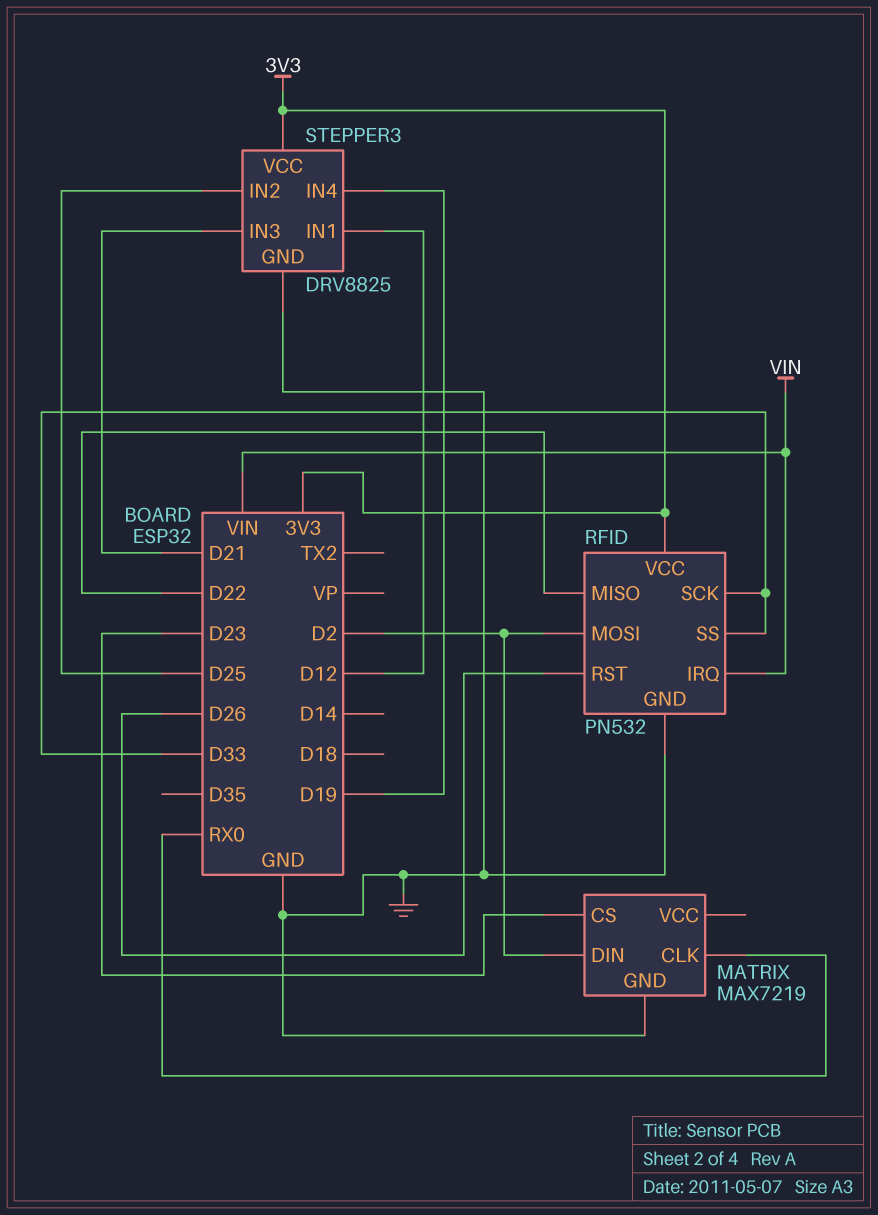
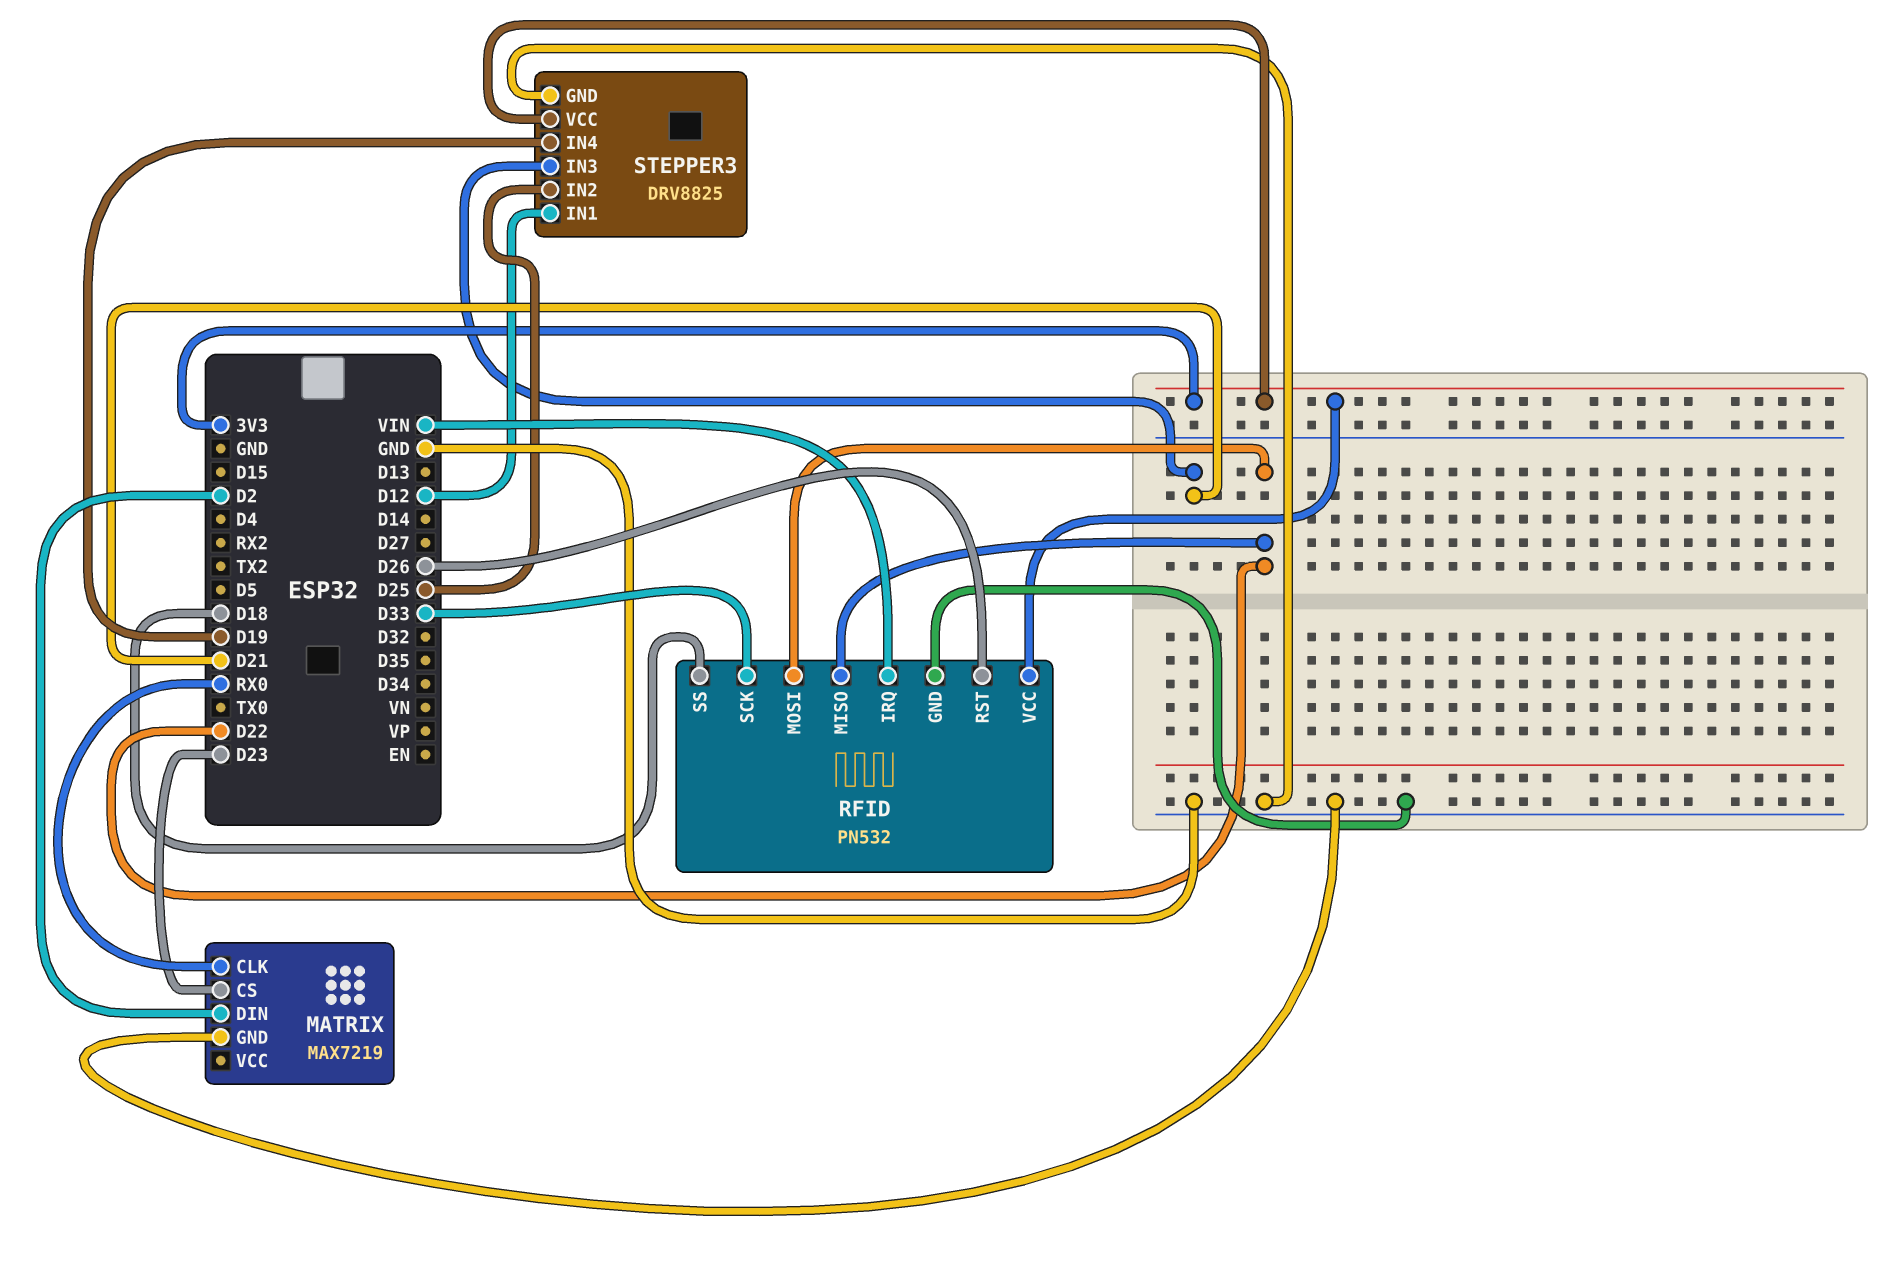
RFID pin MOSI: D2 -> D22
RFID pin SS: D33 -> D18

